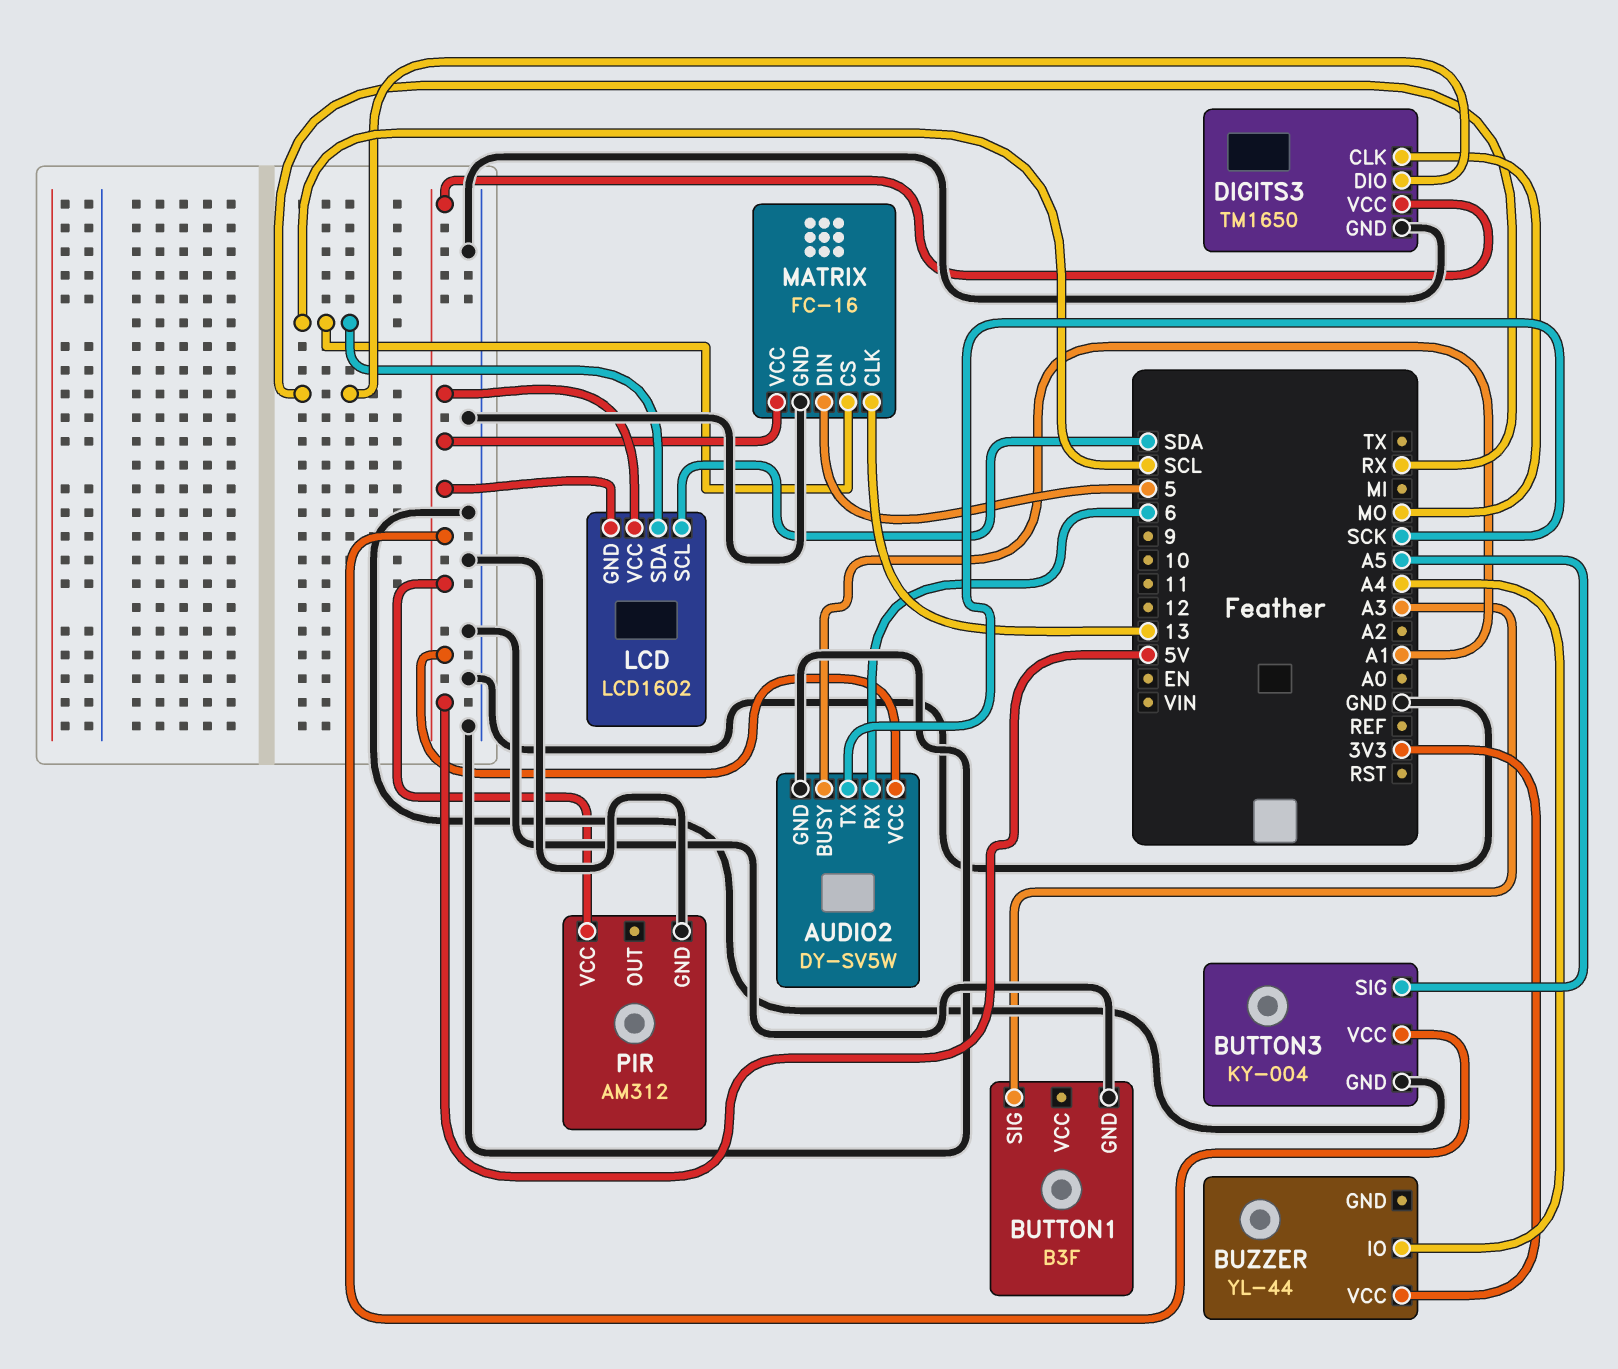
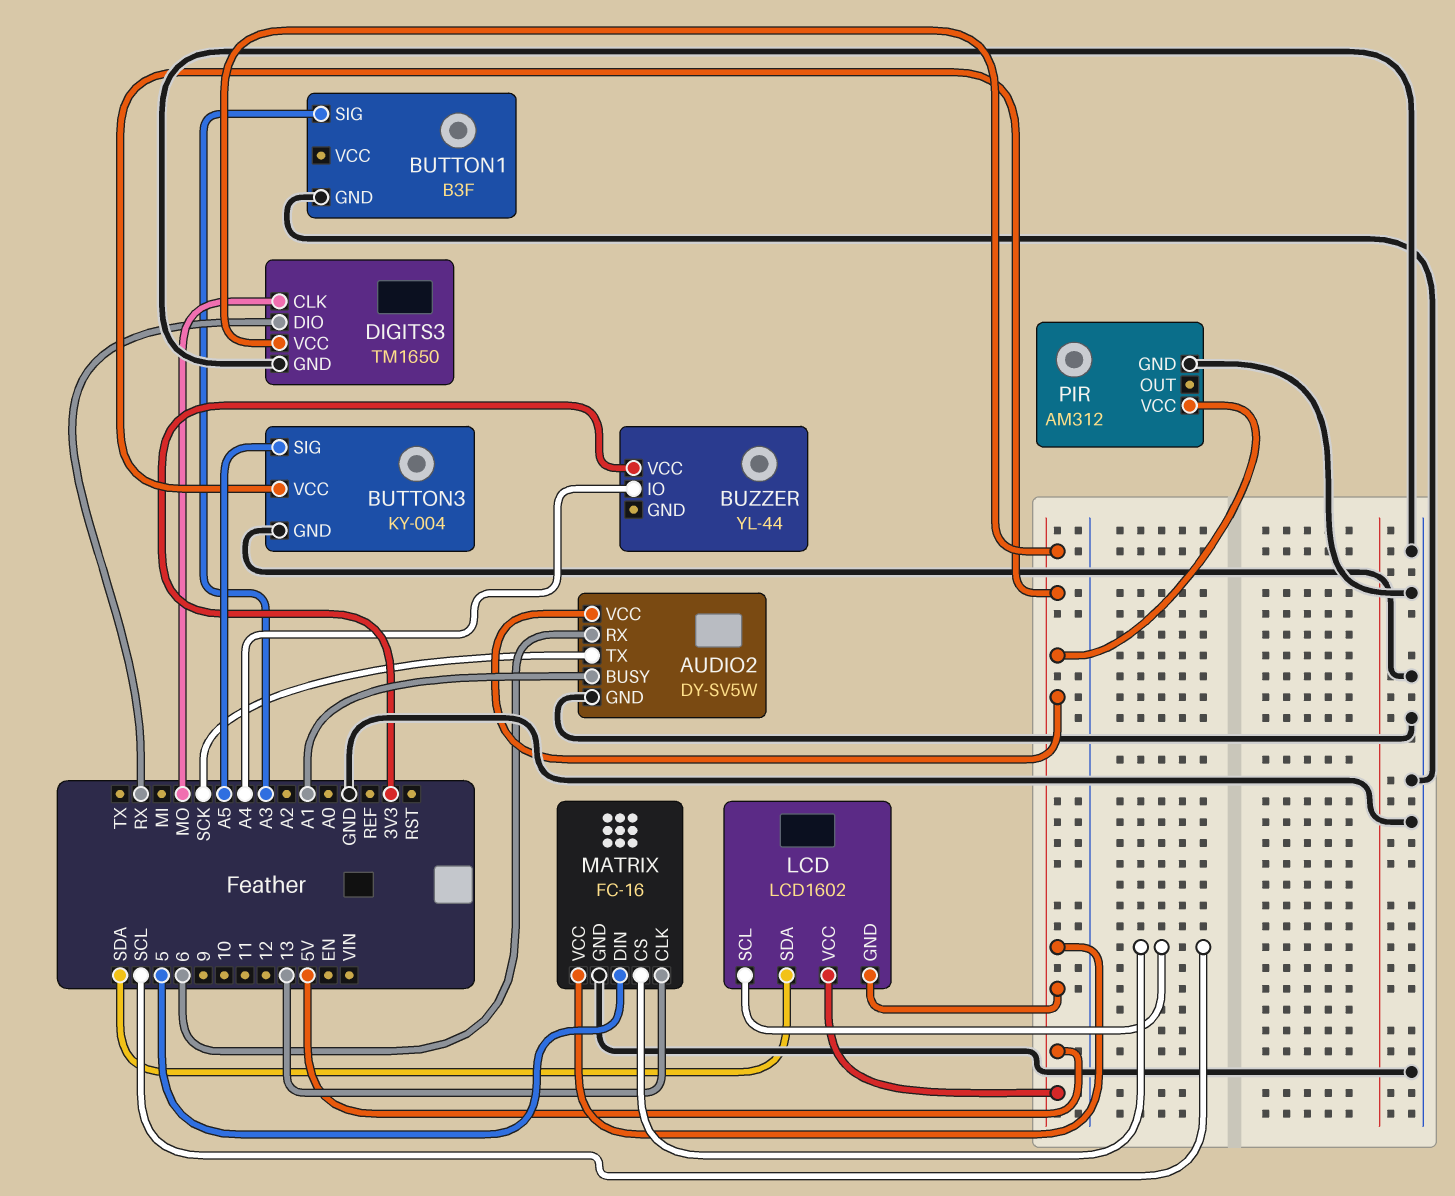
LCD pin SCL: SDA -> SCL
LCD pin SDA: SCL -> SDA

